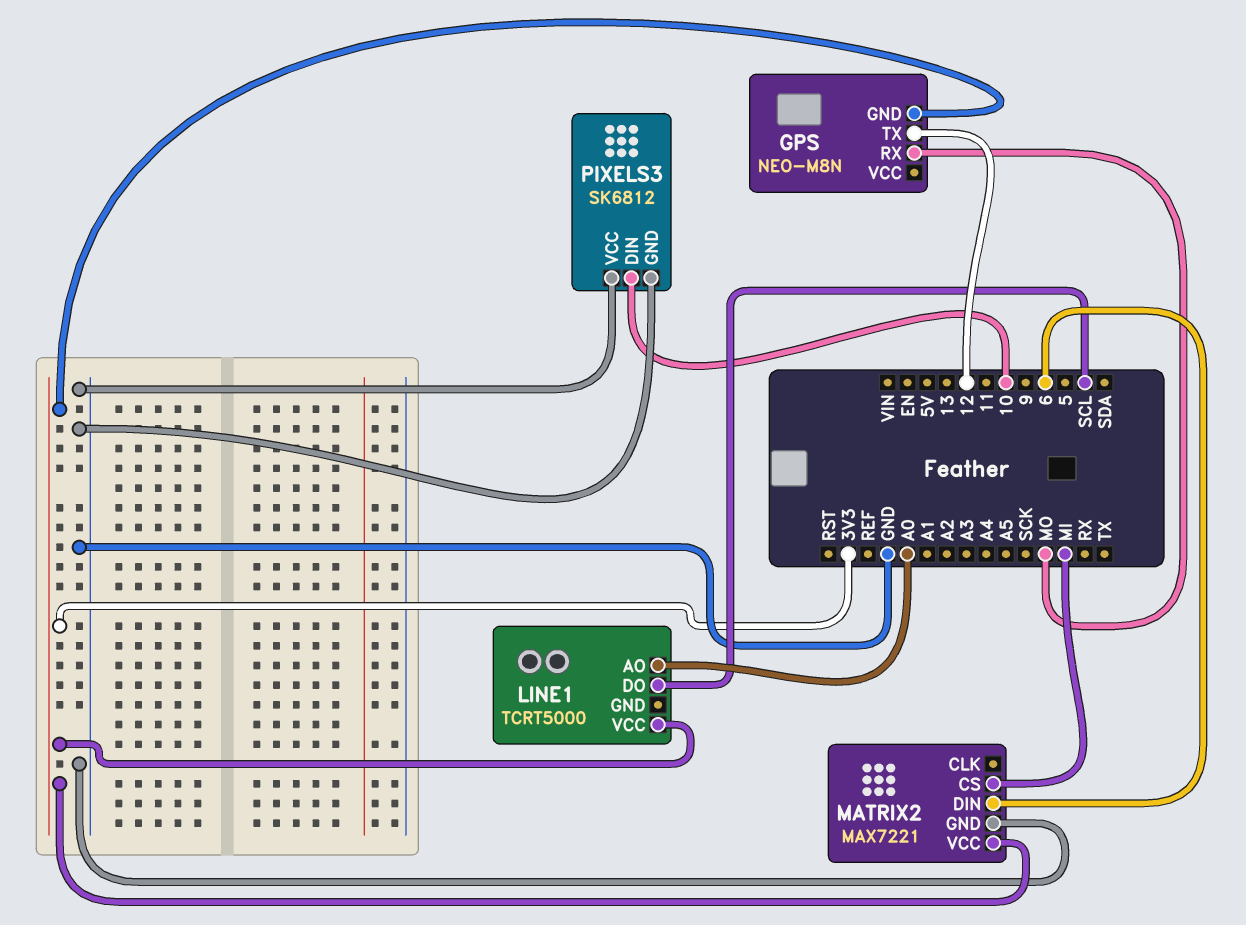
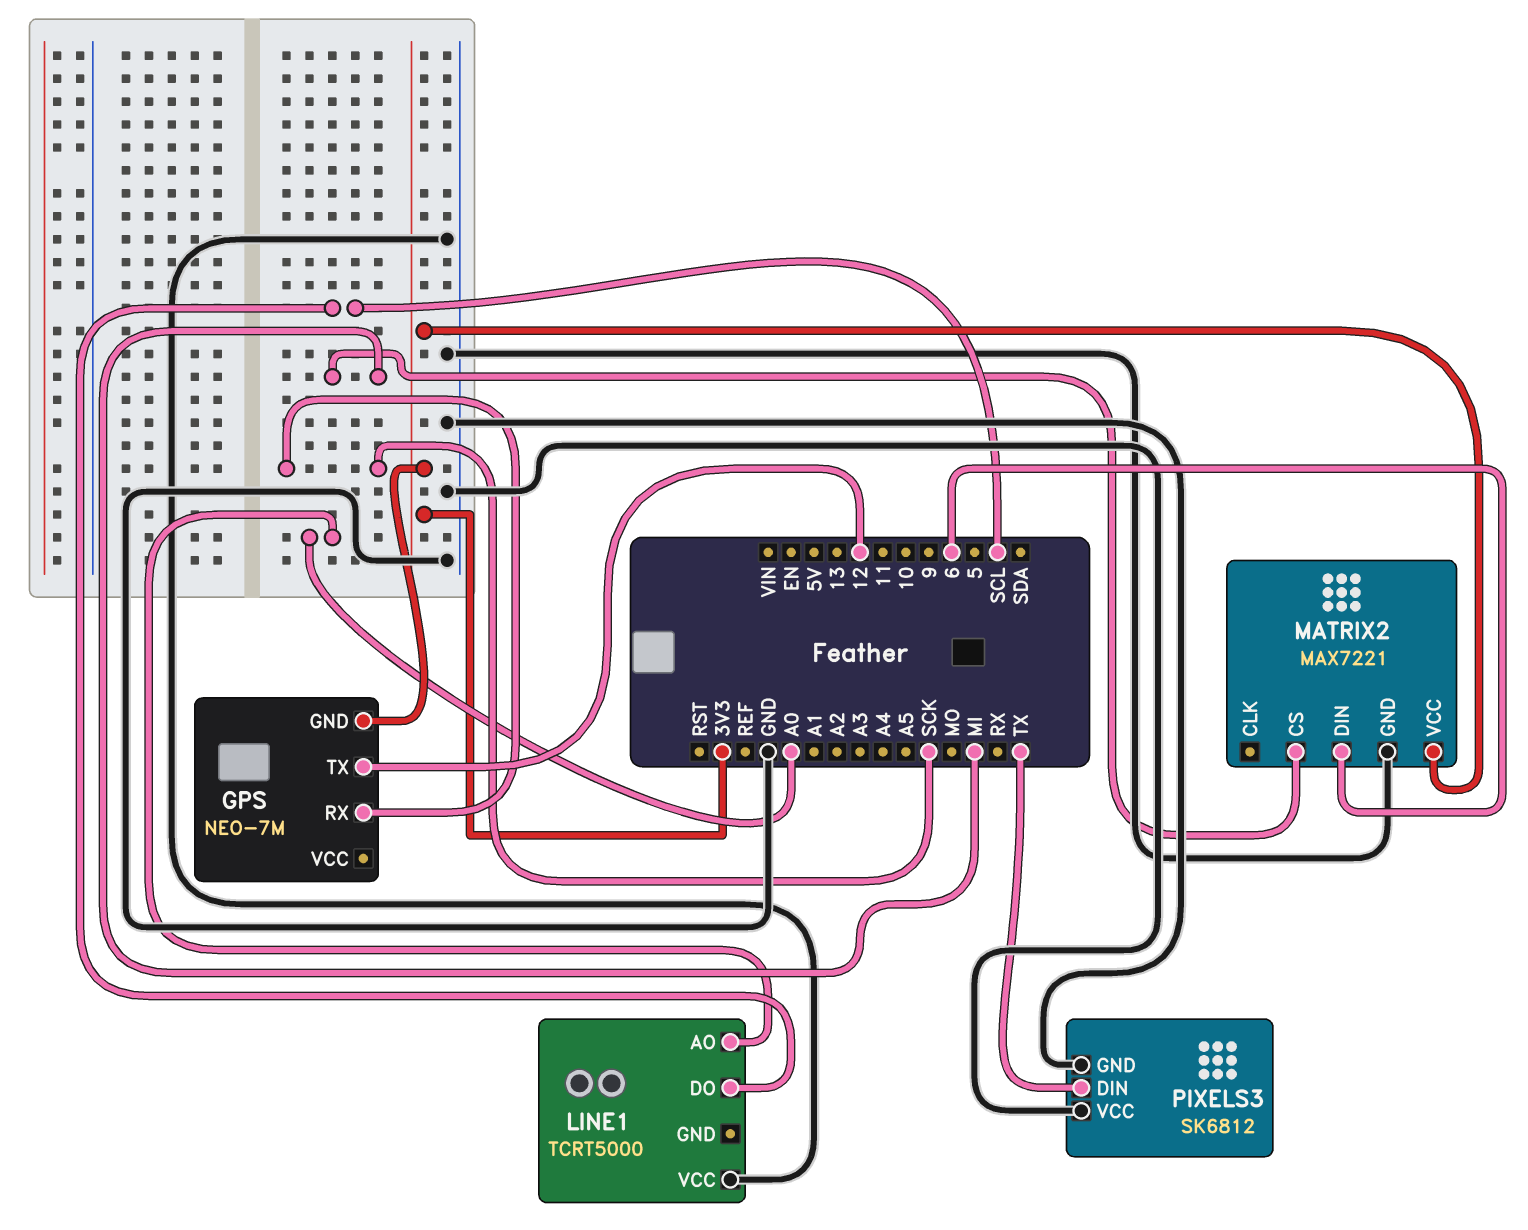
GPS: NEO-M8N -> NEO-7M
GPS pin RX: MO -> SCK
LINE1 pin VCC: 3V3 -> GND
PIXELS3 pin DIN: 10 -> TX

